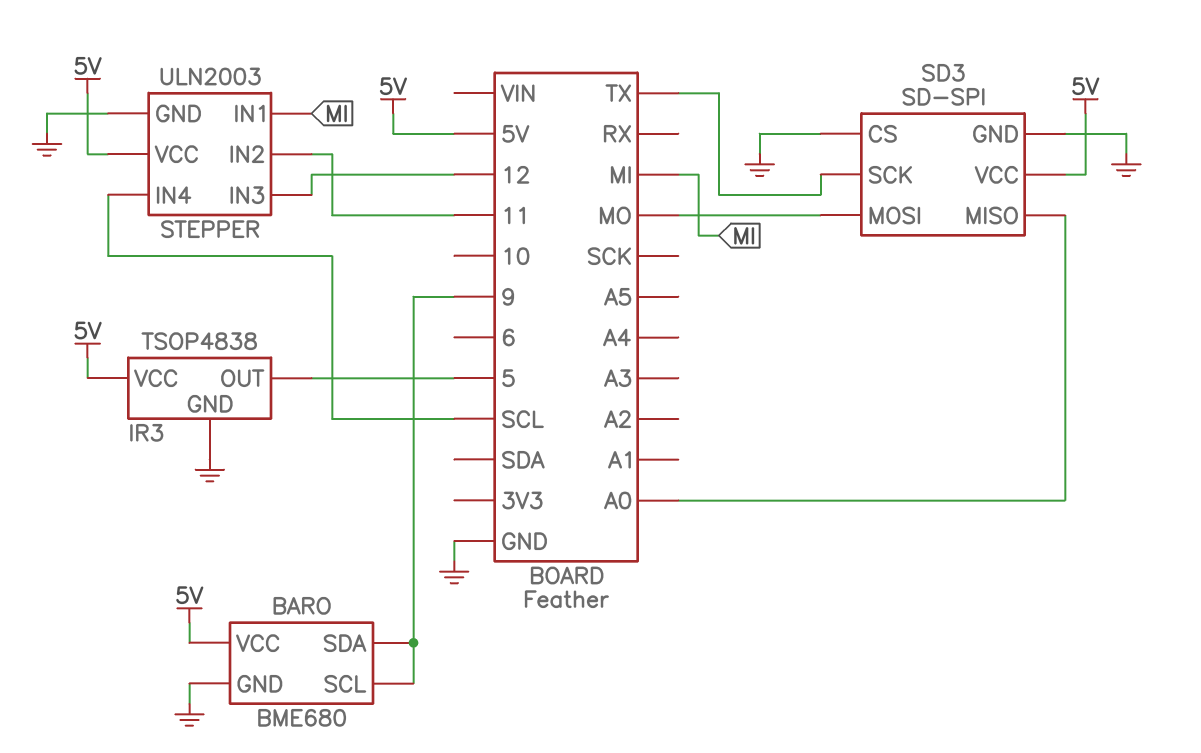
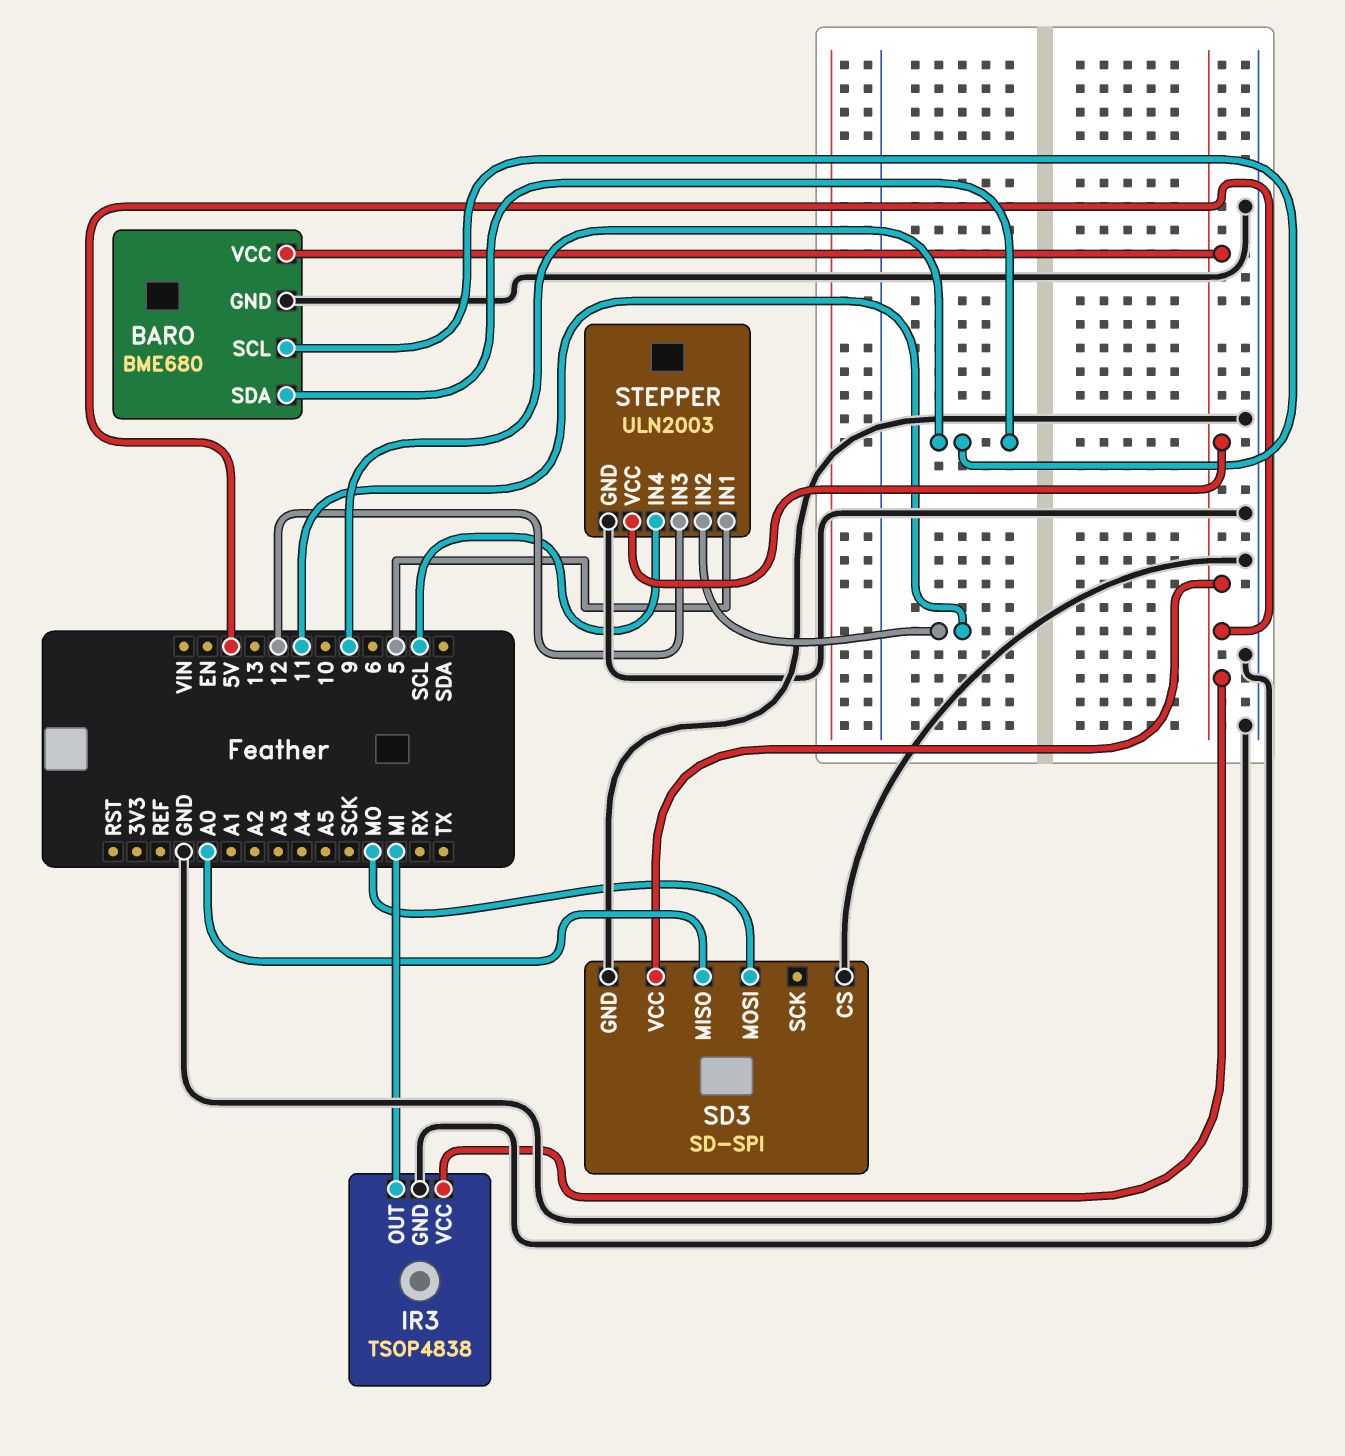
IR3 pin OUT: 5 -> MI
SD3 pin SCK: TX -> none
STEPPER pin IN1: MI -> 5

